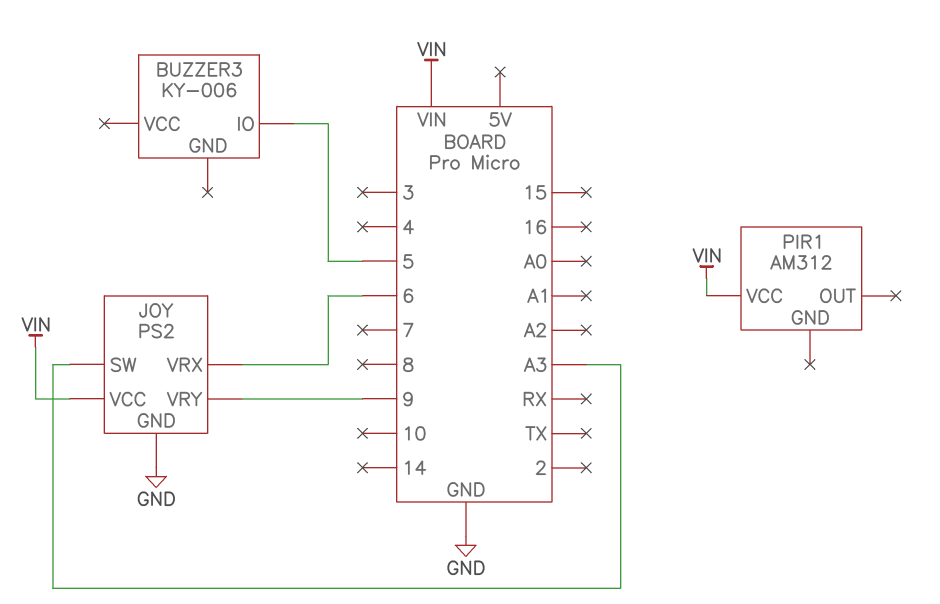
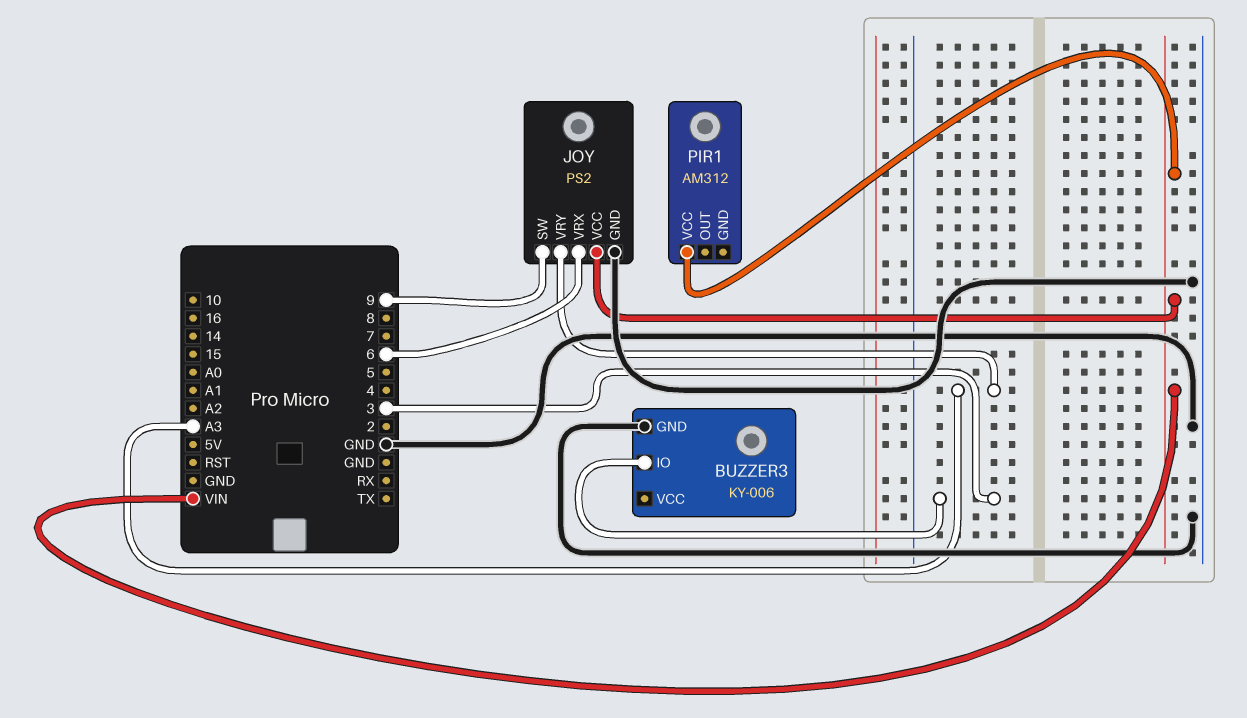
BUZZER3 pin GND: none -> GND
BUZZER3 pin IO: 5 -> 3
JOY pin SW: A3 -> 9
JOY pin VRY: 9 -> A3

